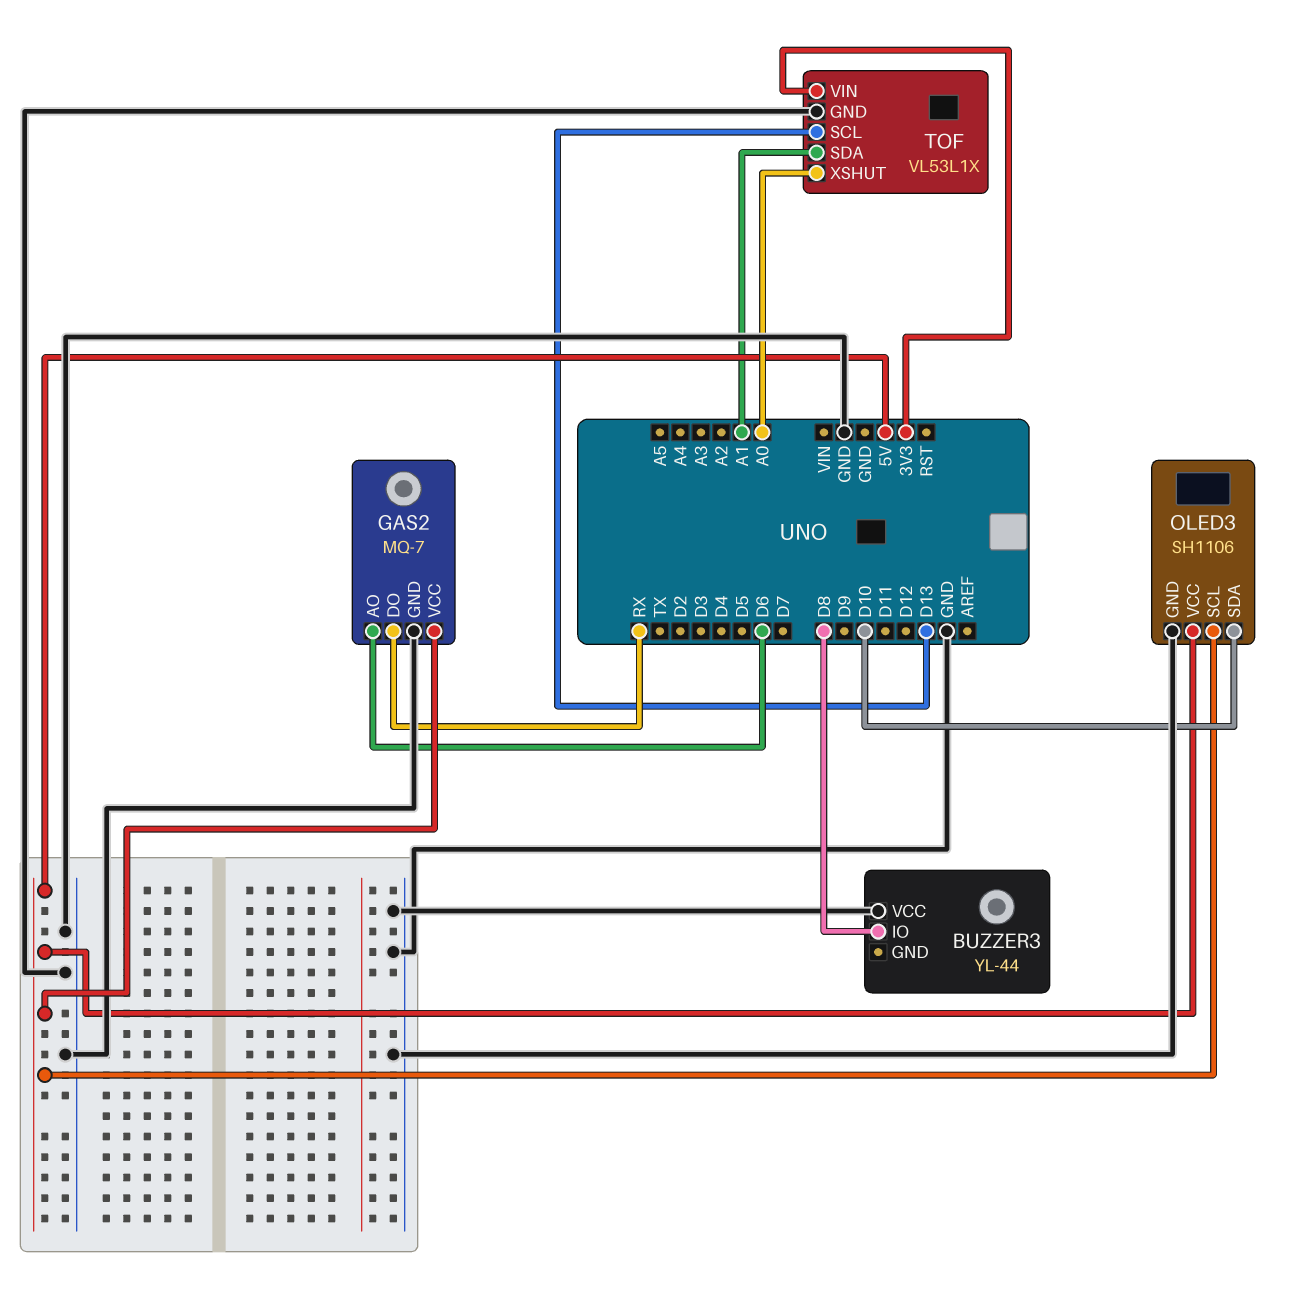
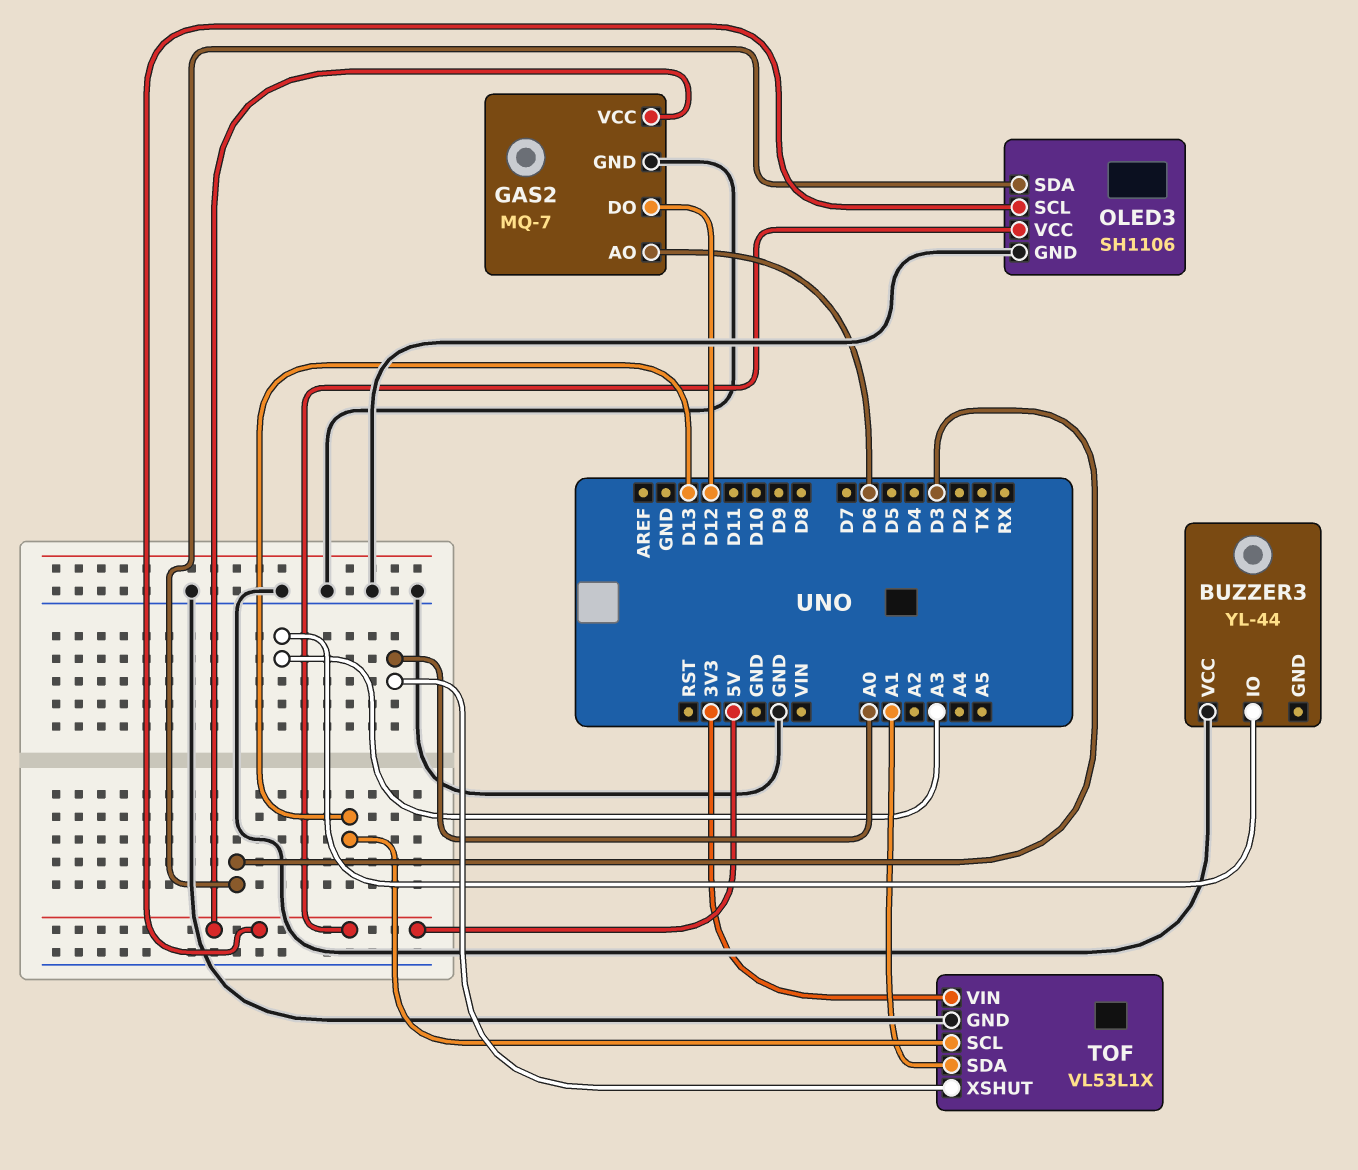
BUZZER3 pin IO: D8 -> A3
GAS2 pin DO: RX -> D12
OLED3 pin SDA: D10 -> D3

